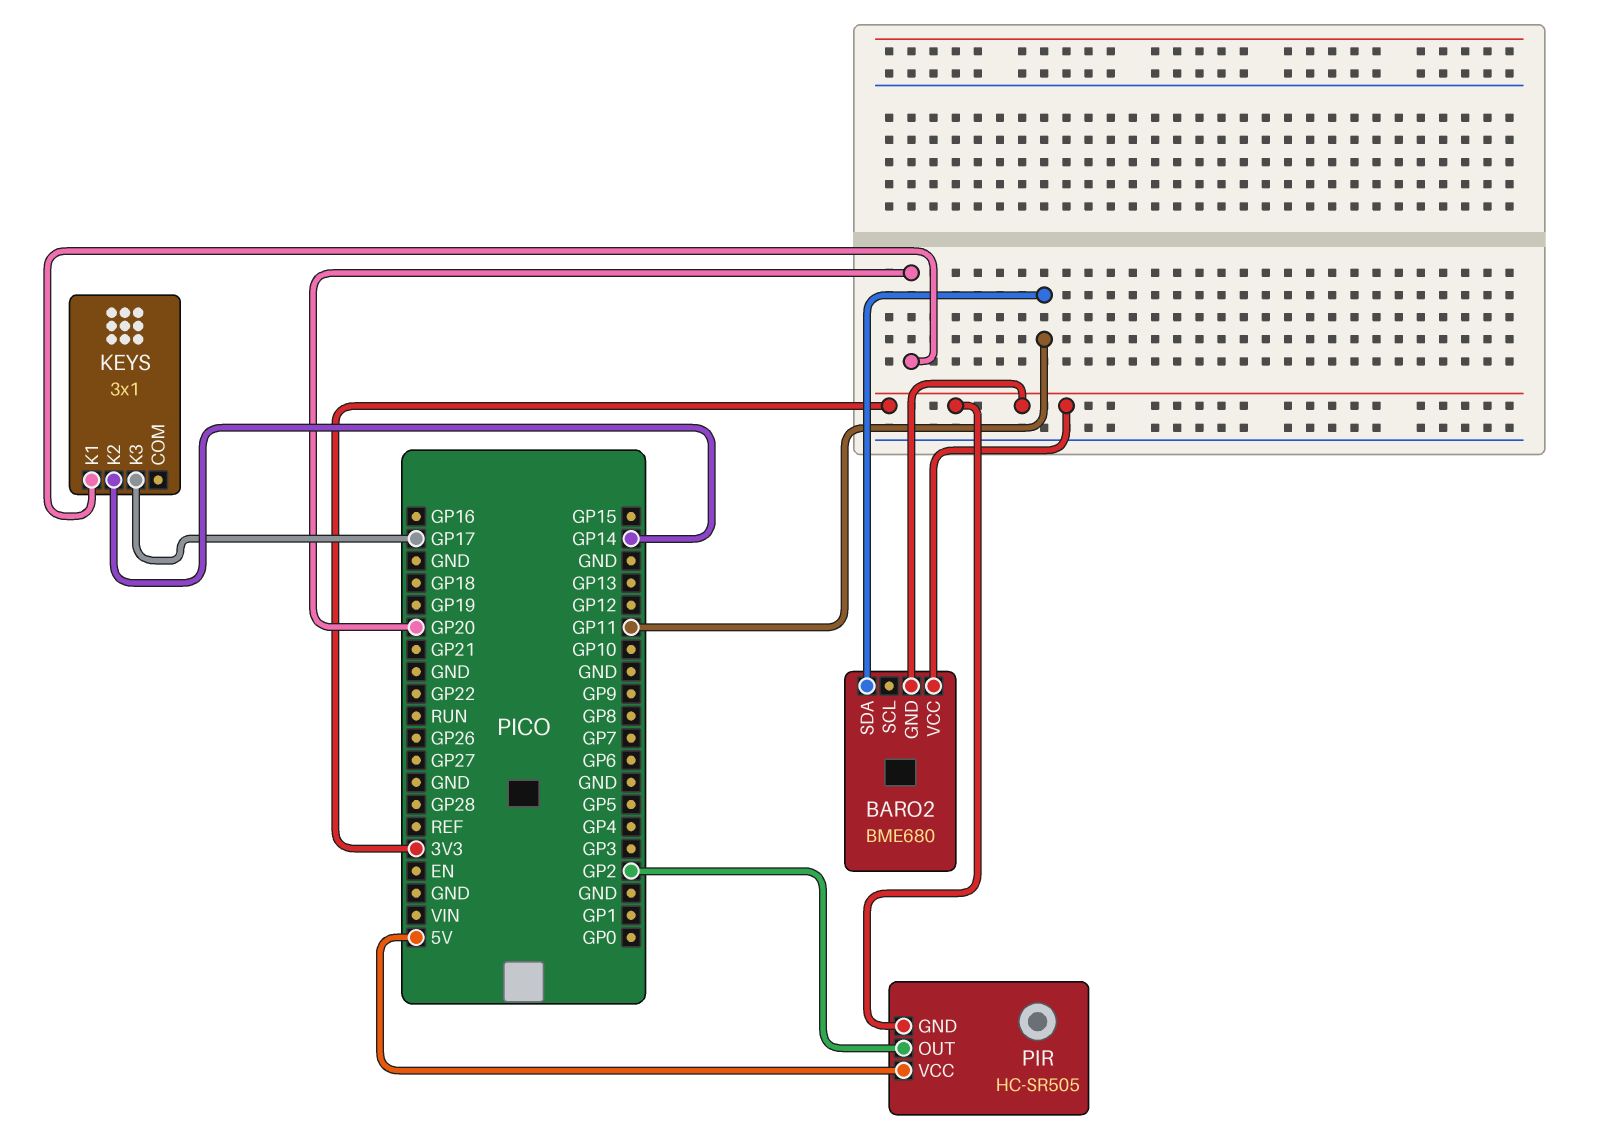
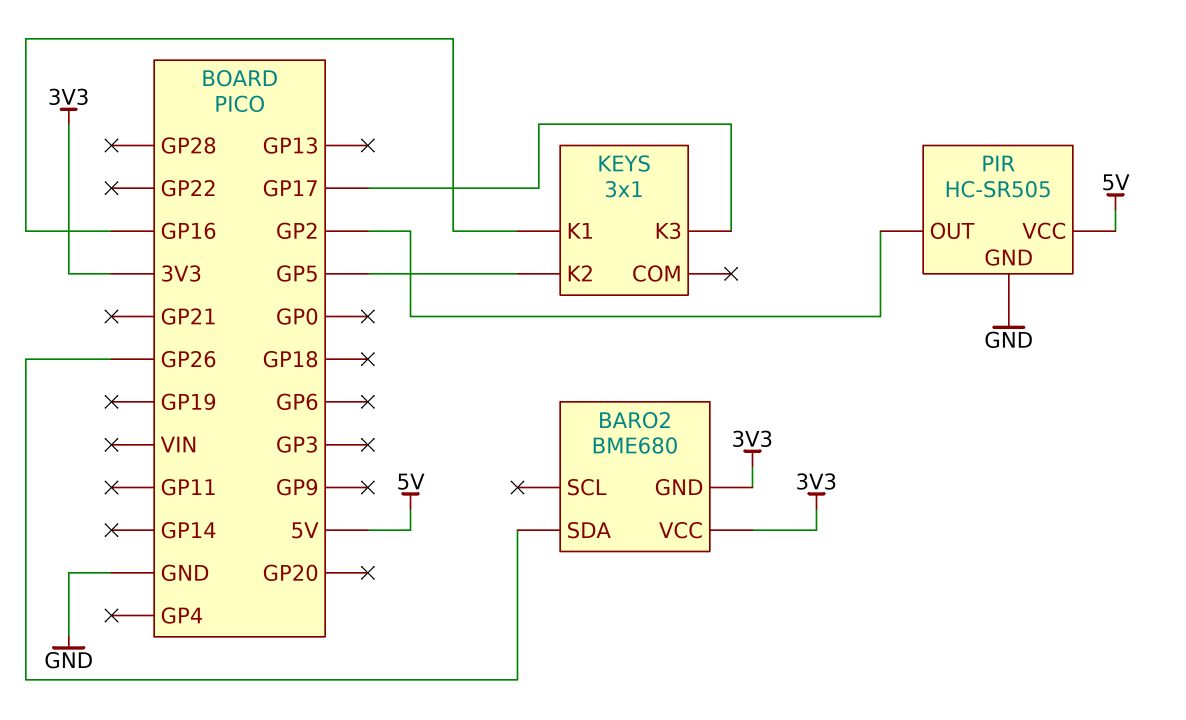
BARO2 pin SDA: GP11 -> GP26
KEYS pin K1: GP20 -> GP16
KEYS pin K2: GP14 -> GP5
PIR pin GND: 3V3 -> GND

